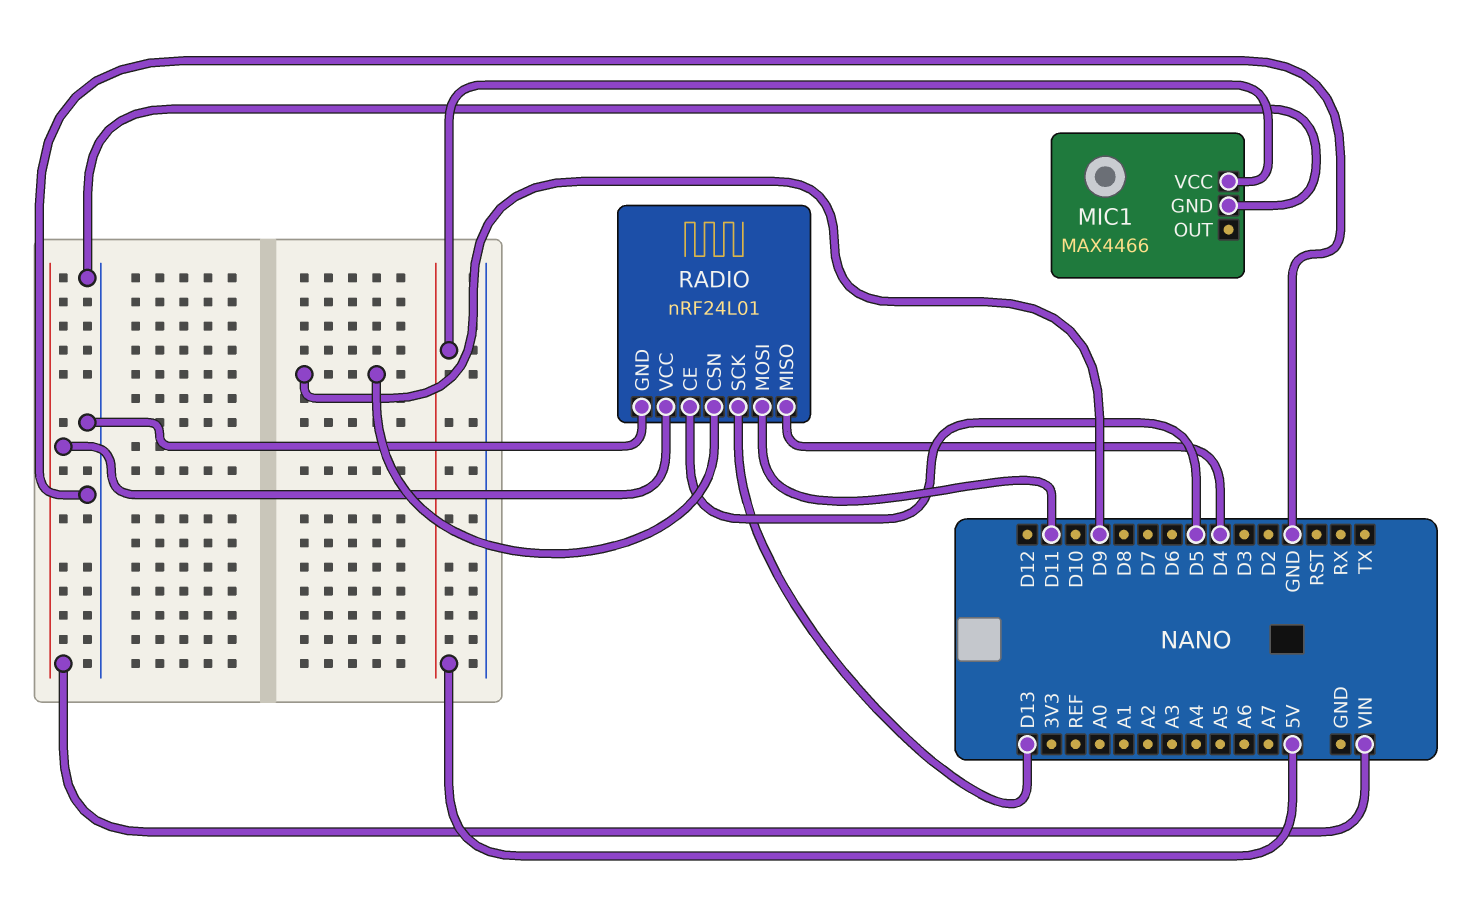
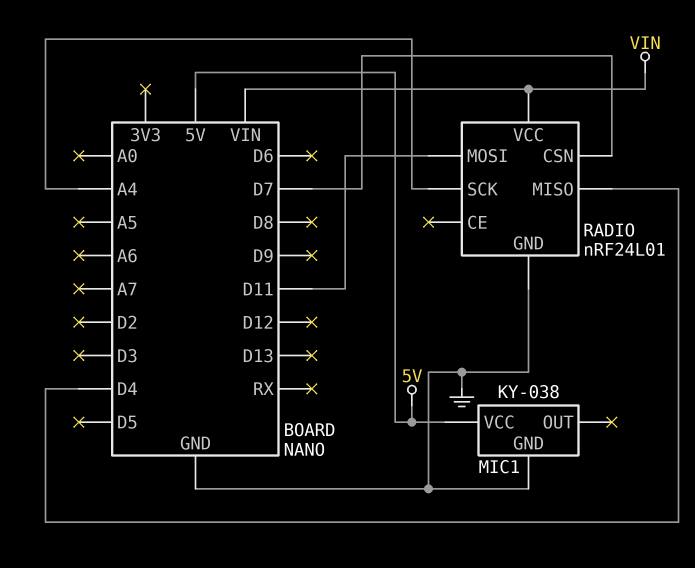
MIC1: MAX4466 -> KY-038
RADIO pin CE: D5 -> none
RADIO pin CSN: D9 -> D7
RADIO pin SCK: D13 -> A4

